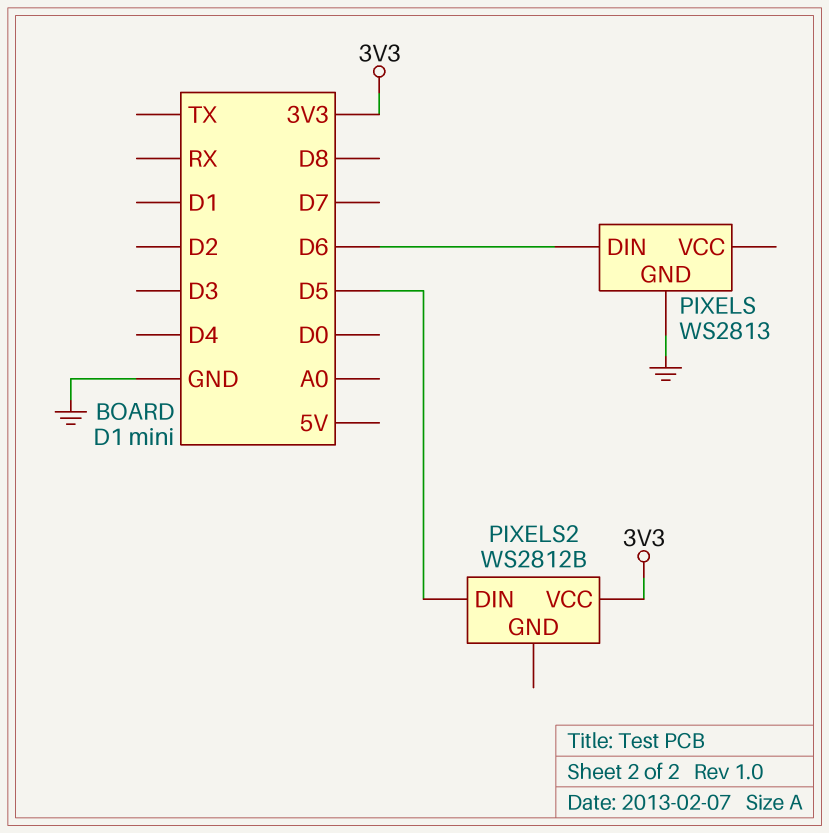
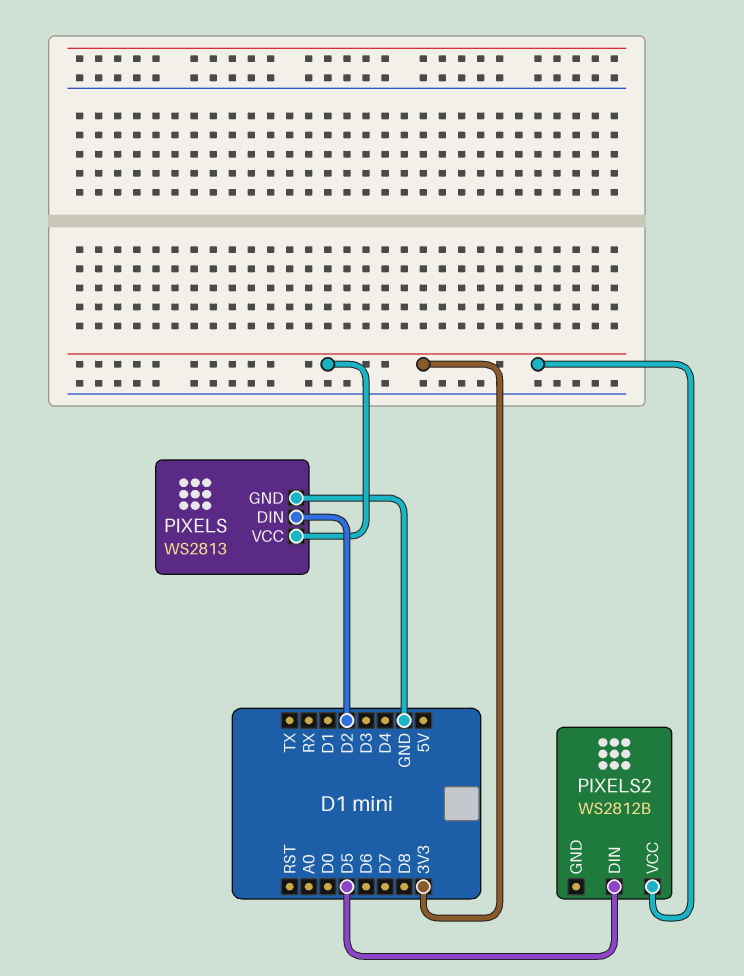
PIXELS pin DIN: D6 -> D2
PIXELS pin VCC: none -> 3V3

